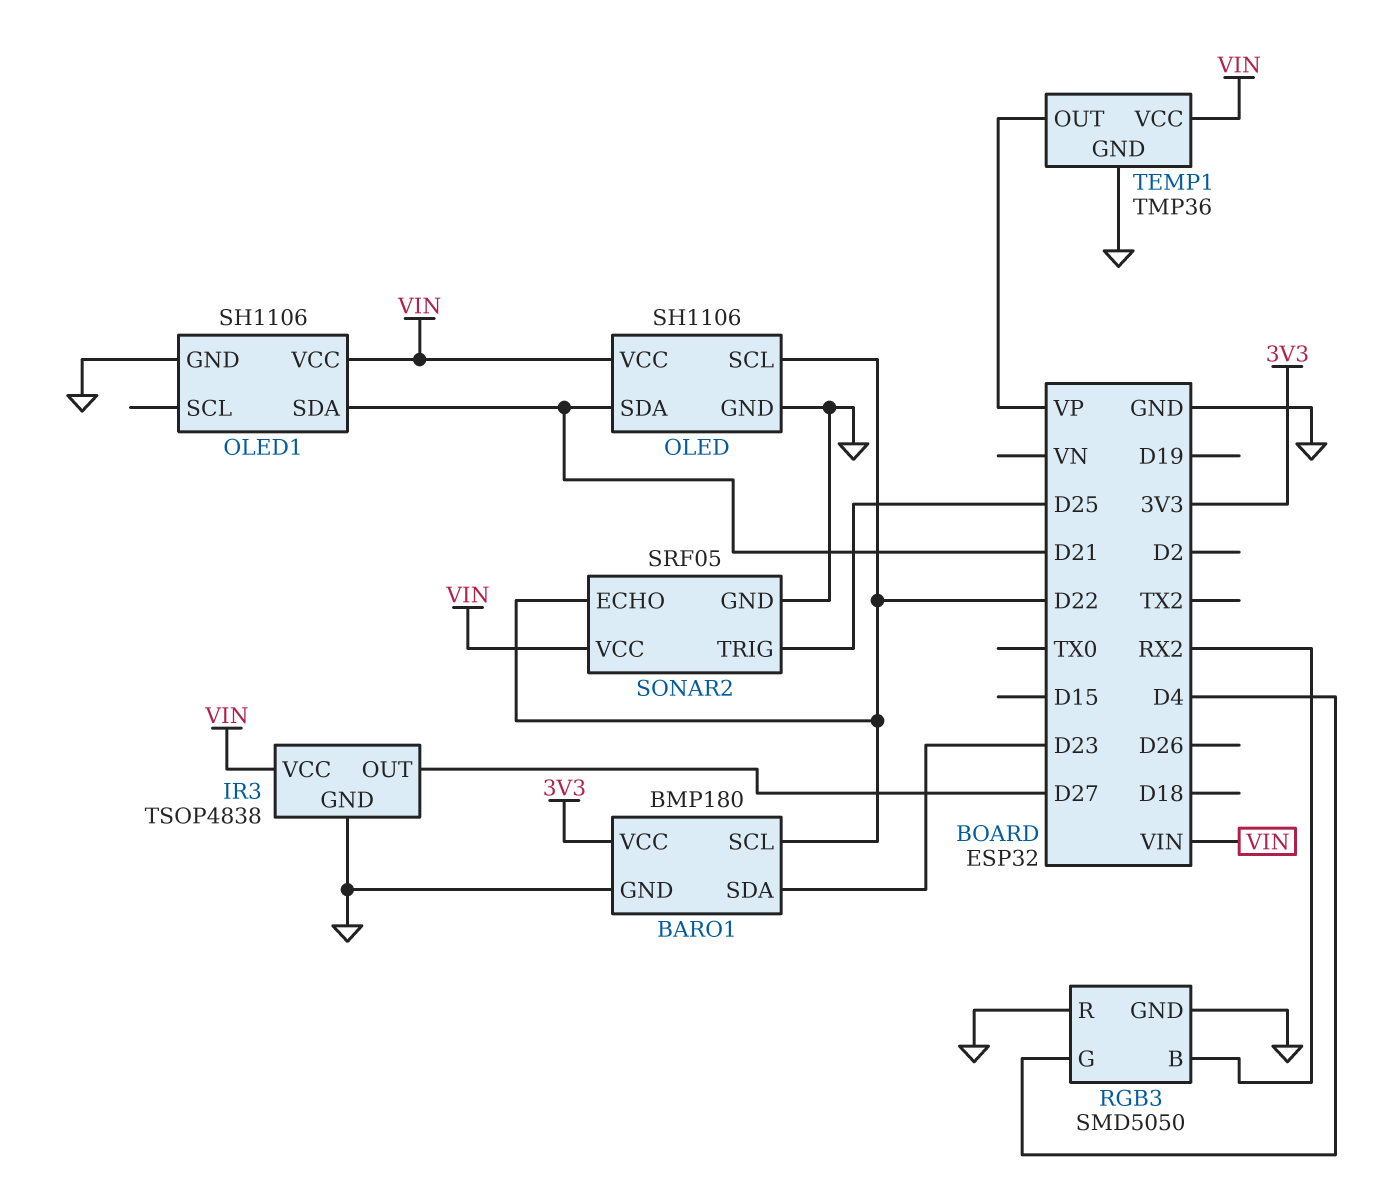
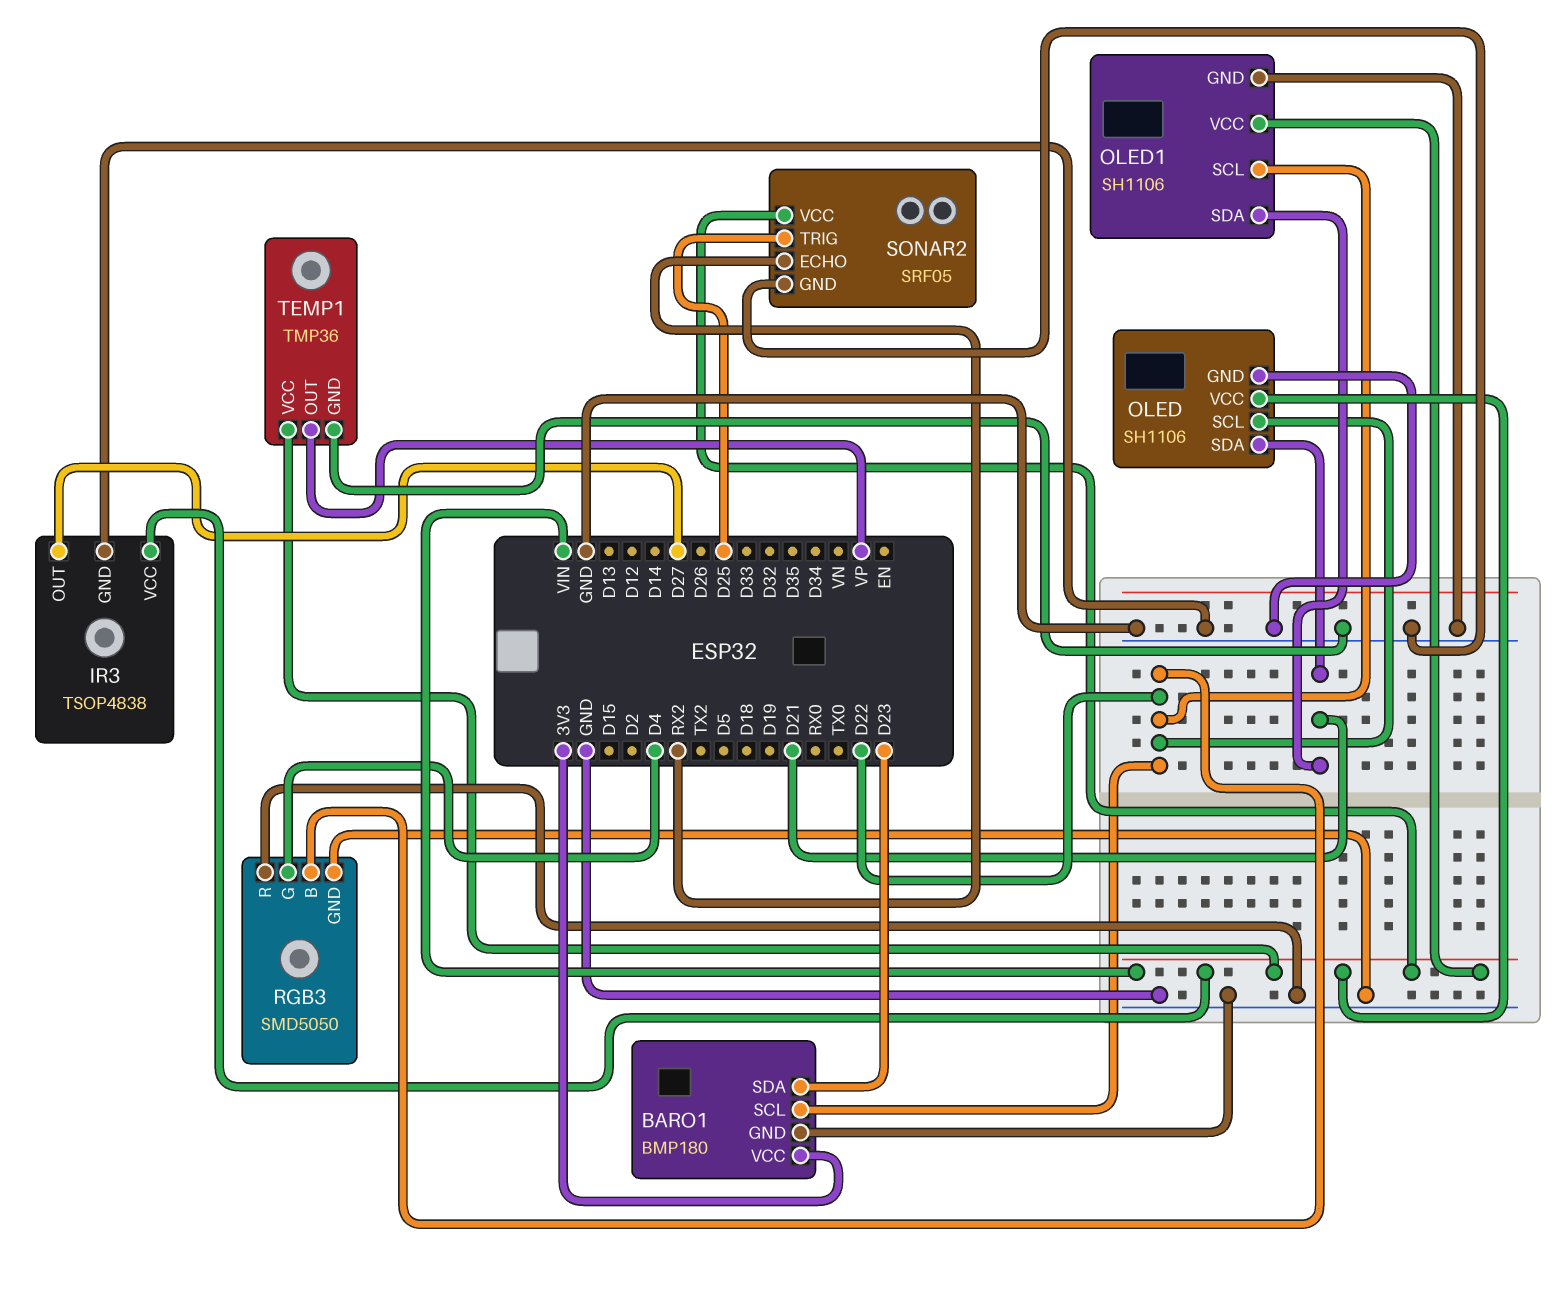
OLED1 pin SCL: none -> D22
RGB3 pin B: RX2 -> D22
SONAR2 pin ECHO: D22 -> RX2

